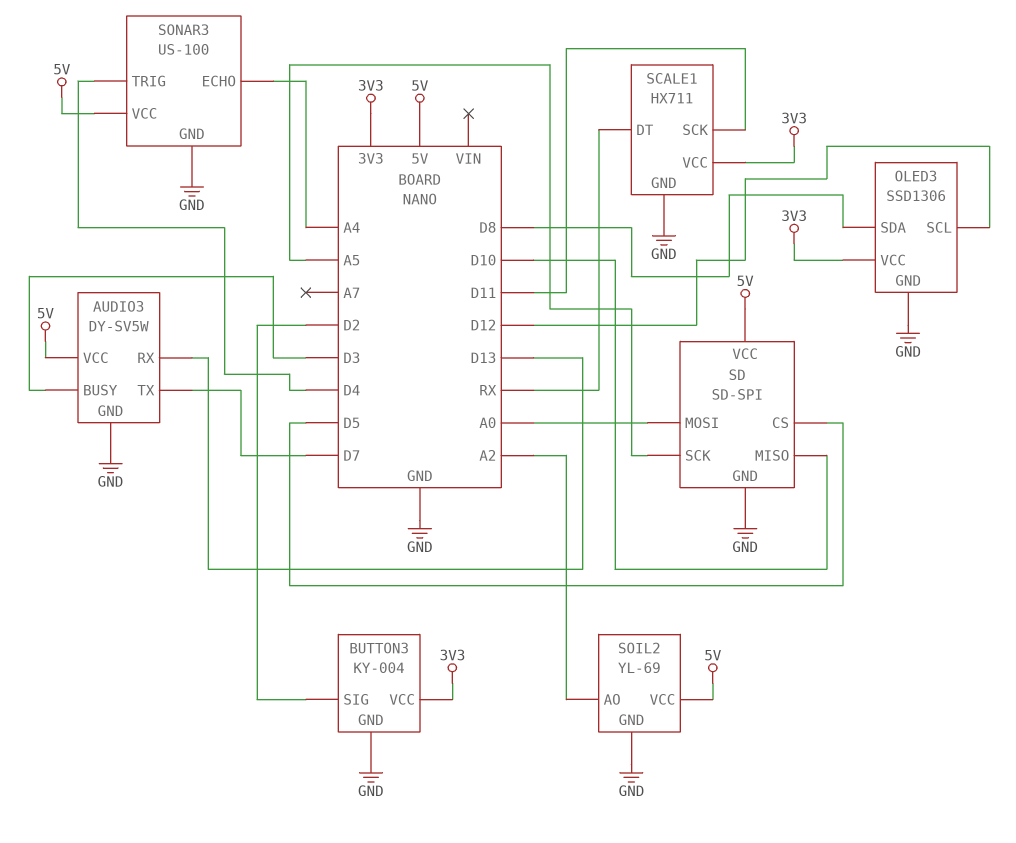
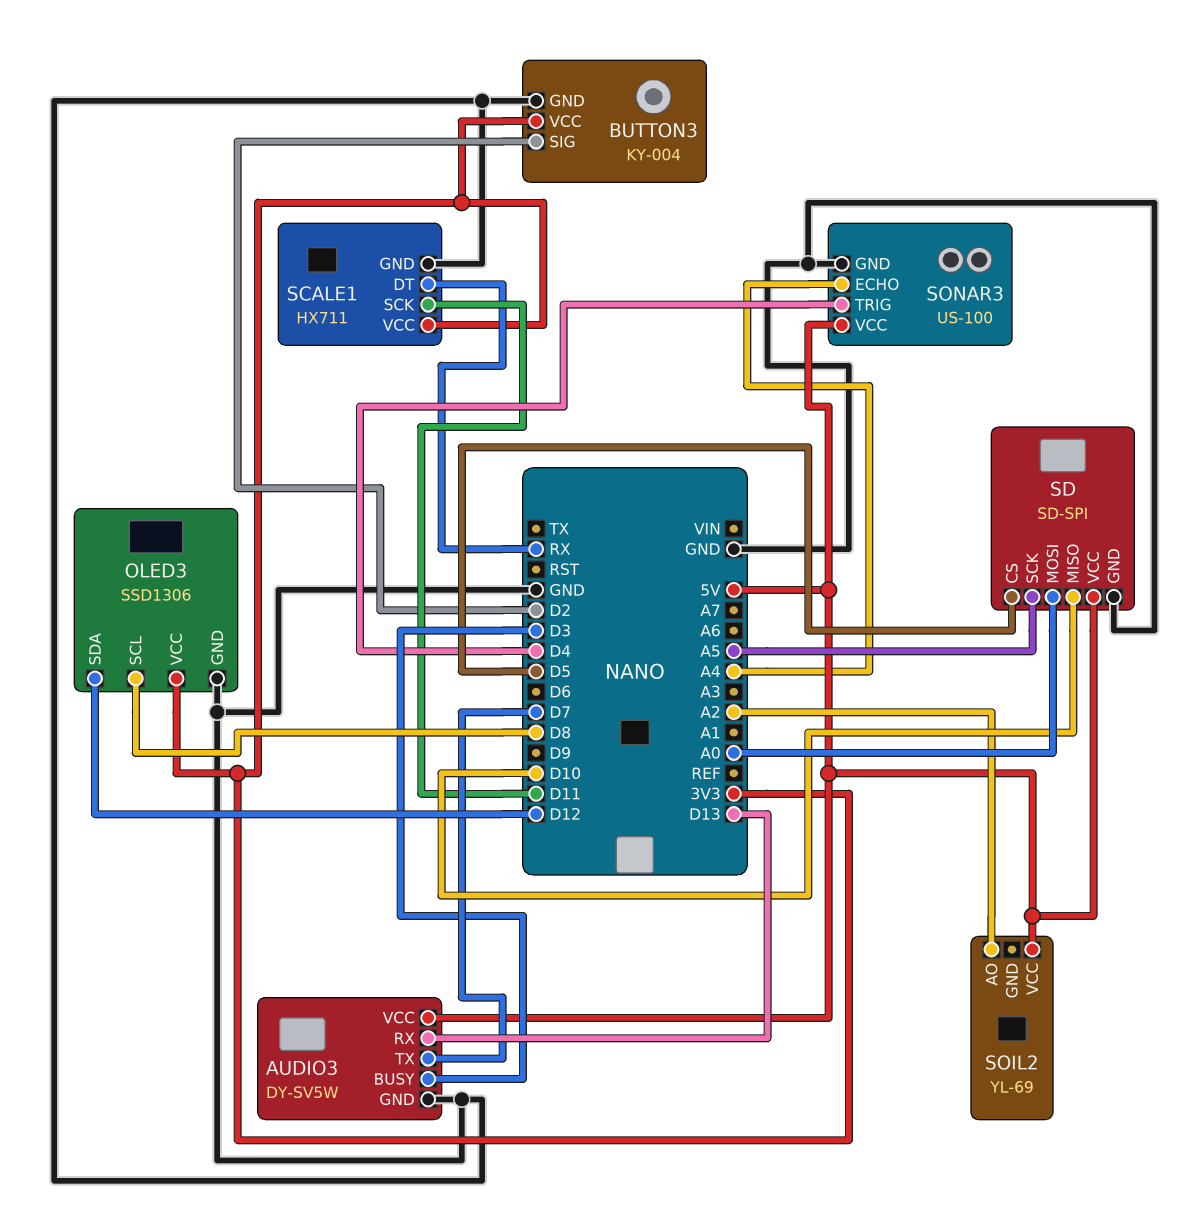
OLED3 pin SCL: D12 -> D8
OLED3 pin SDA: D8 -> D12
SOIL2 pin GND: GND -> none

